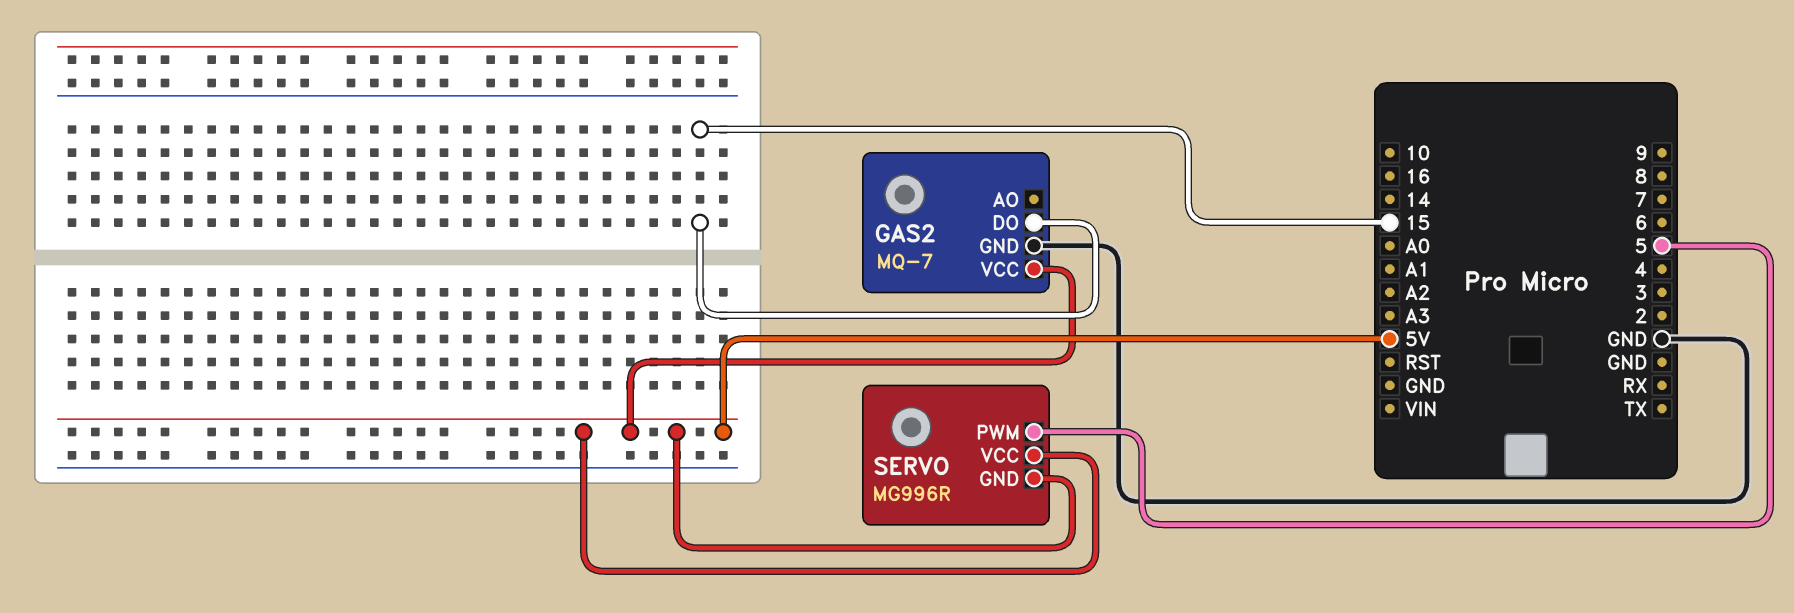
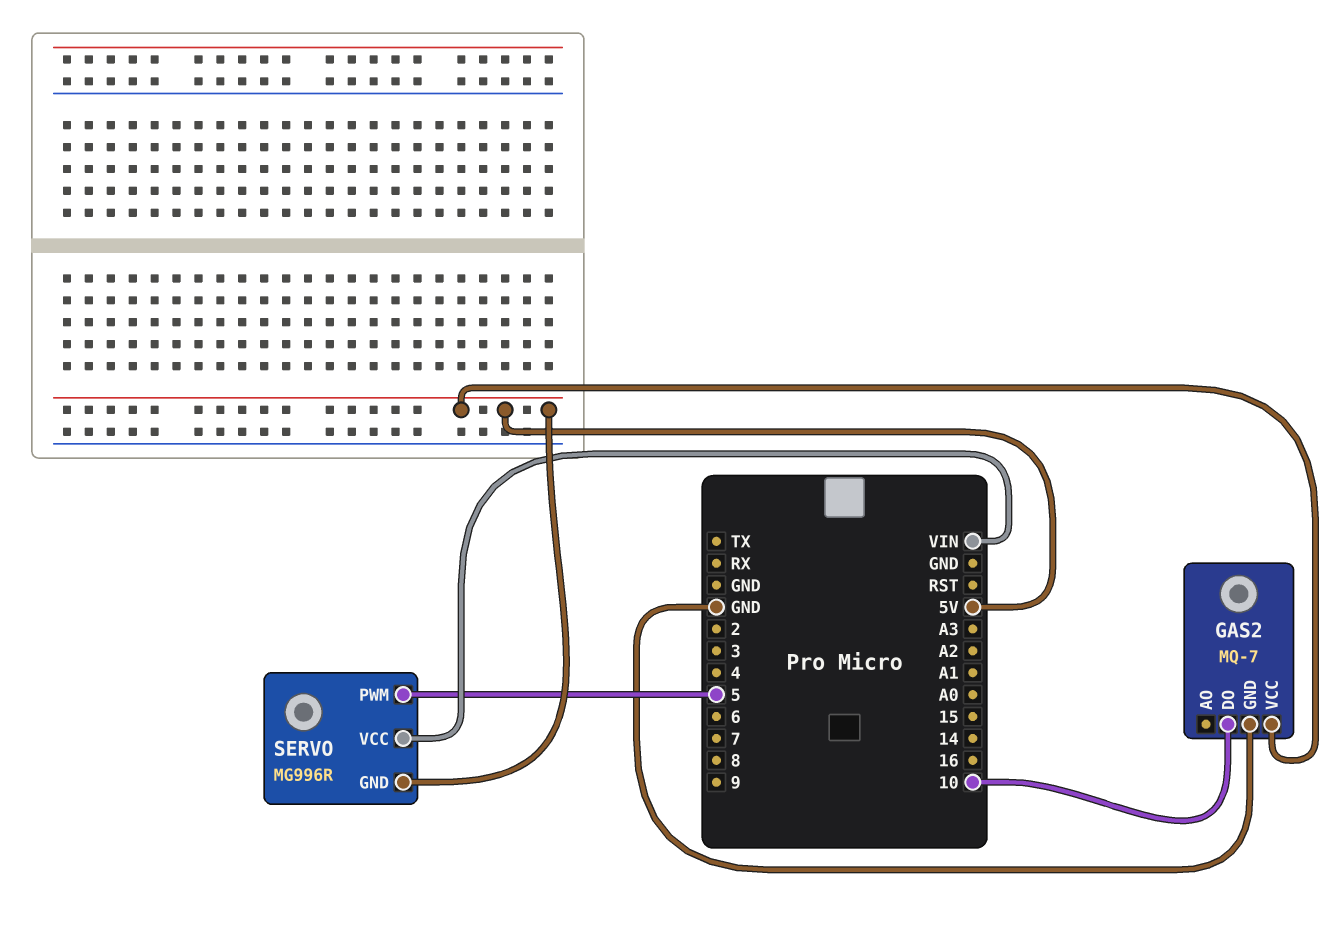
GAS2 pin DO: 15 -> 10
SERVO pin VCC: 5V -> VIN

